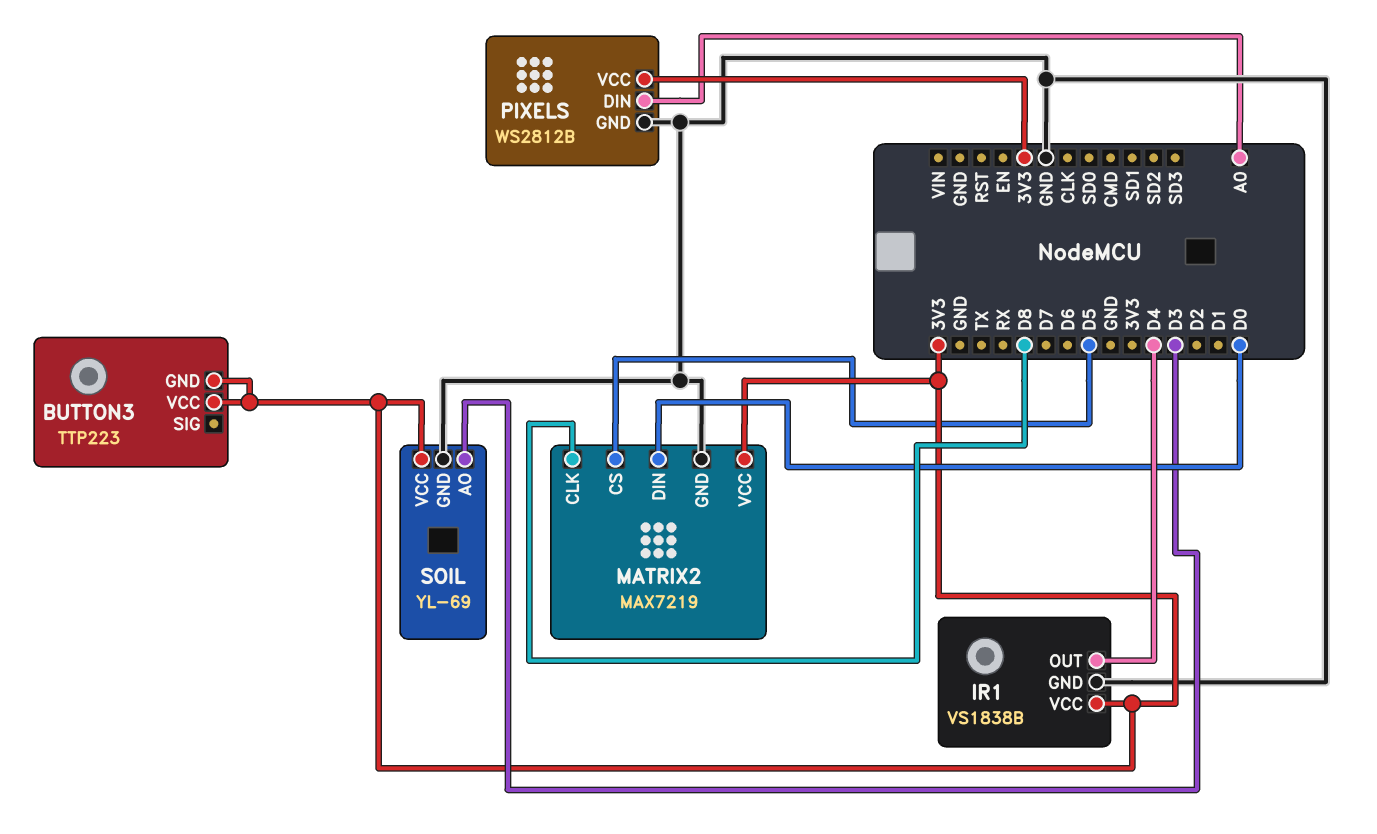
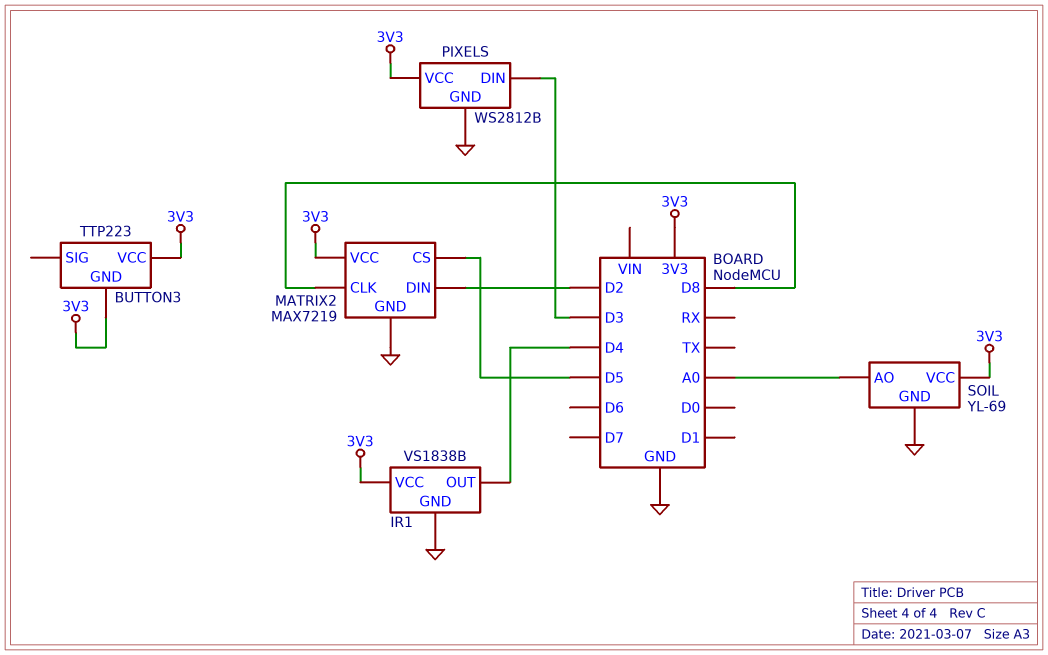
MATRIX2 pin DIN: D0 -> D2
PIXELS pin DIN: A0 -> D3
SOIL pin AO: D3 -> A0

